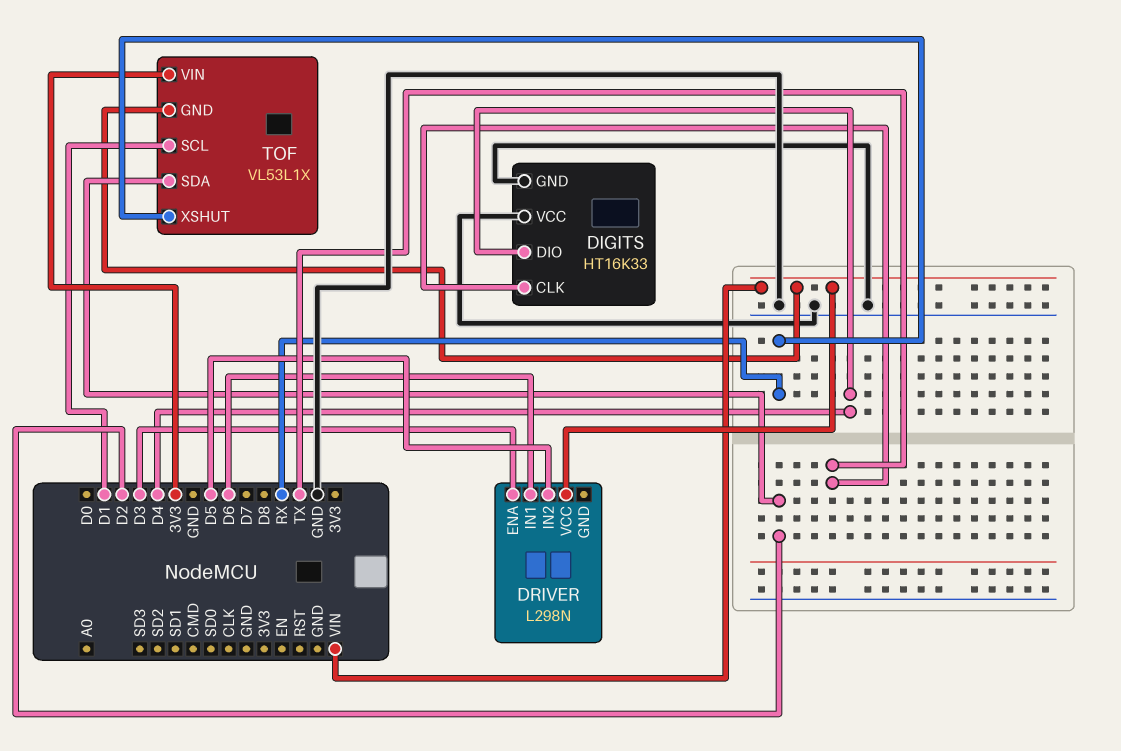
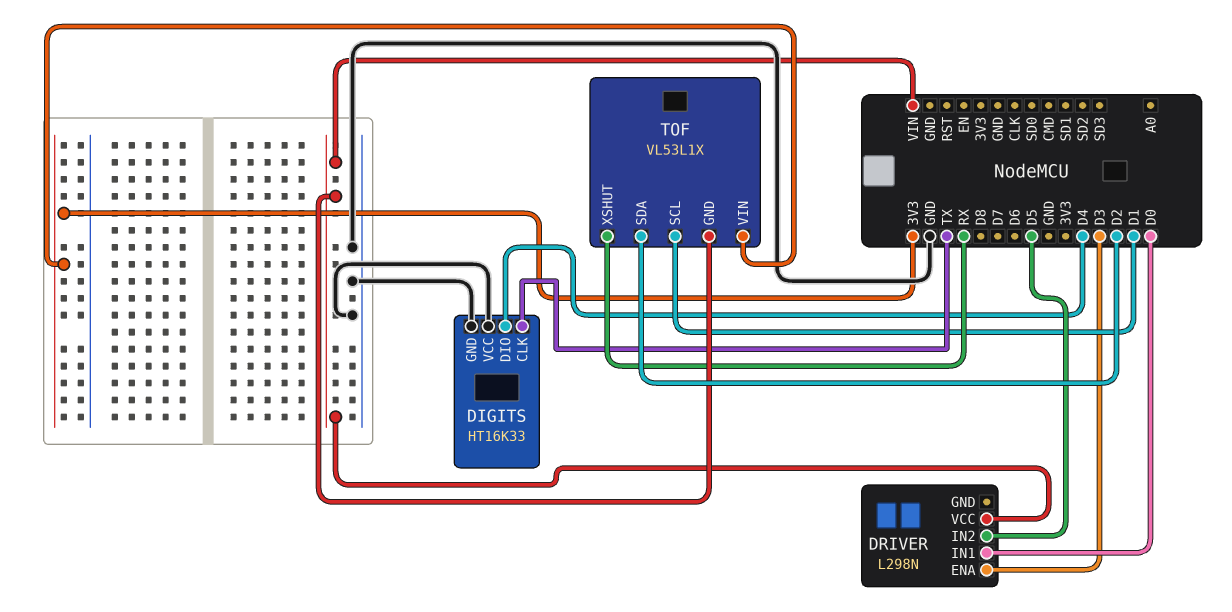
DRIVER pin IN1: D6 -> D0

